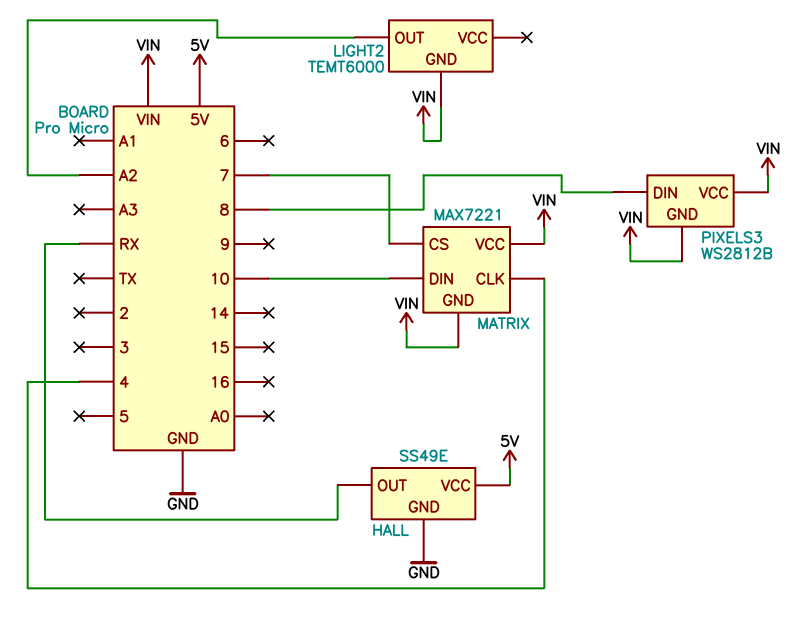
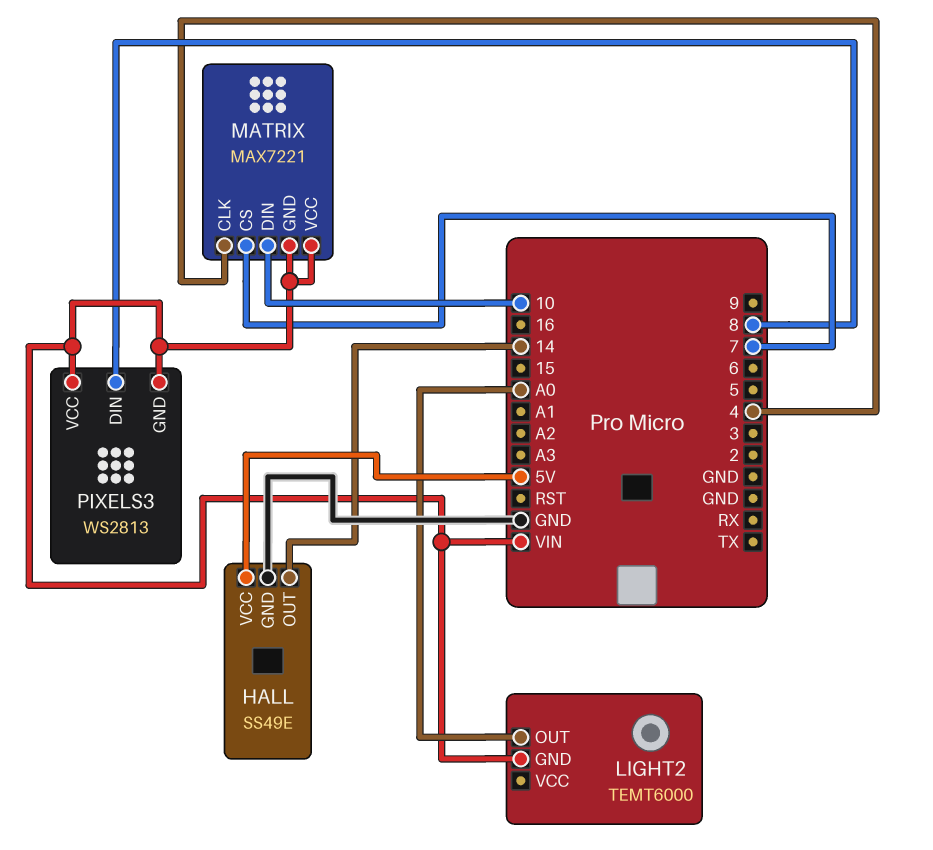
HALL pin OUT: RX -> 14
LIGHT2 pin OUT: A2 -> A0
PIXELS3: WS2812B -> WS2813

